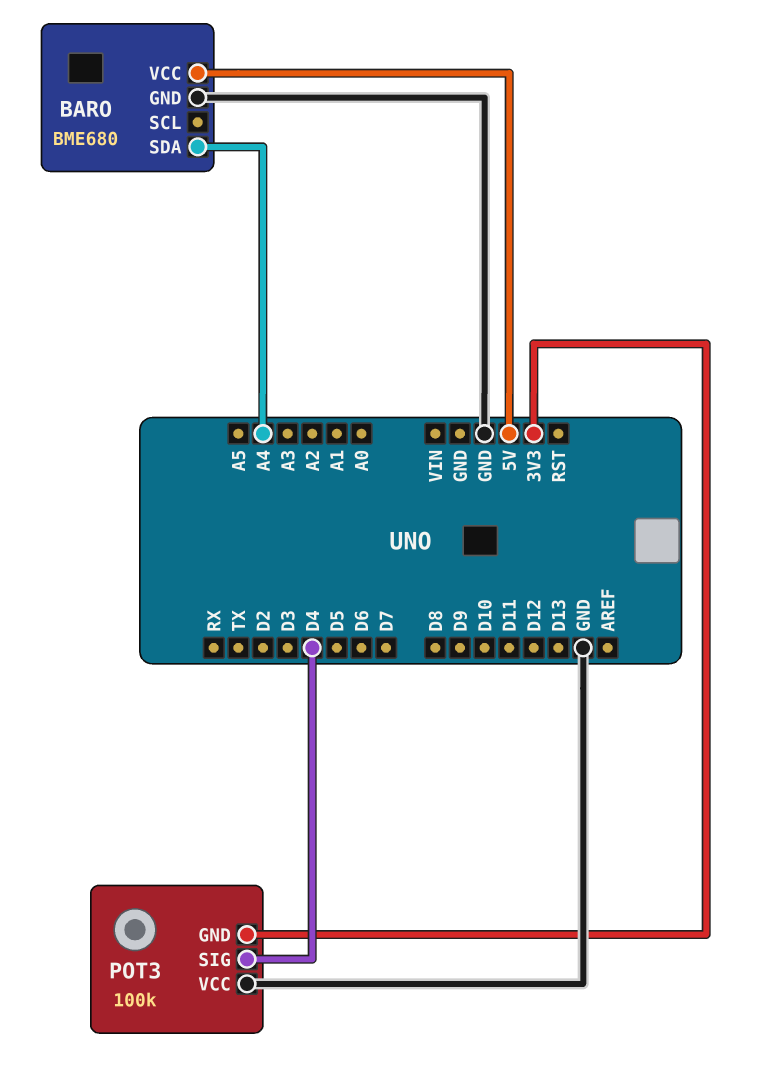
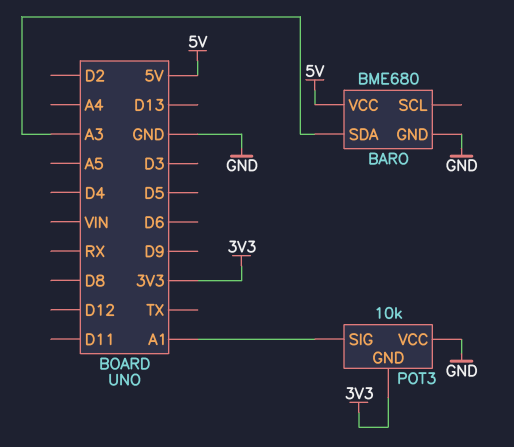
BARO pin SDA: A4 -> A3
POT3: 100k -> 10k
POT3 pin SIG: D4 -> A1

